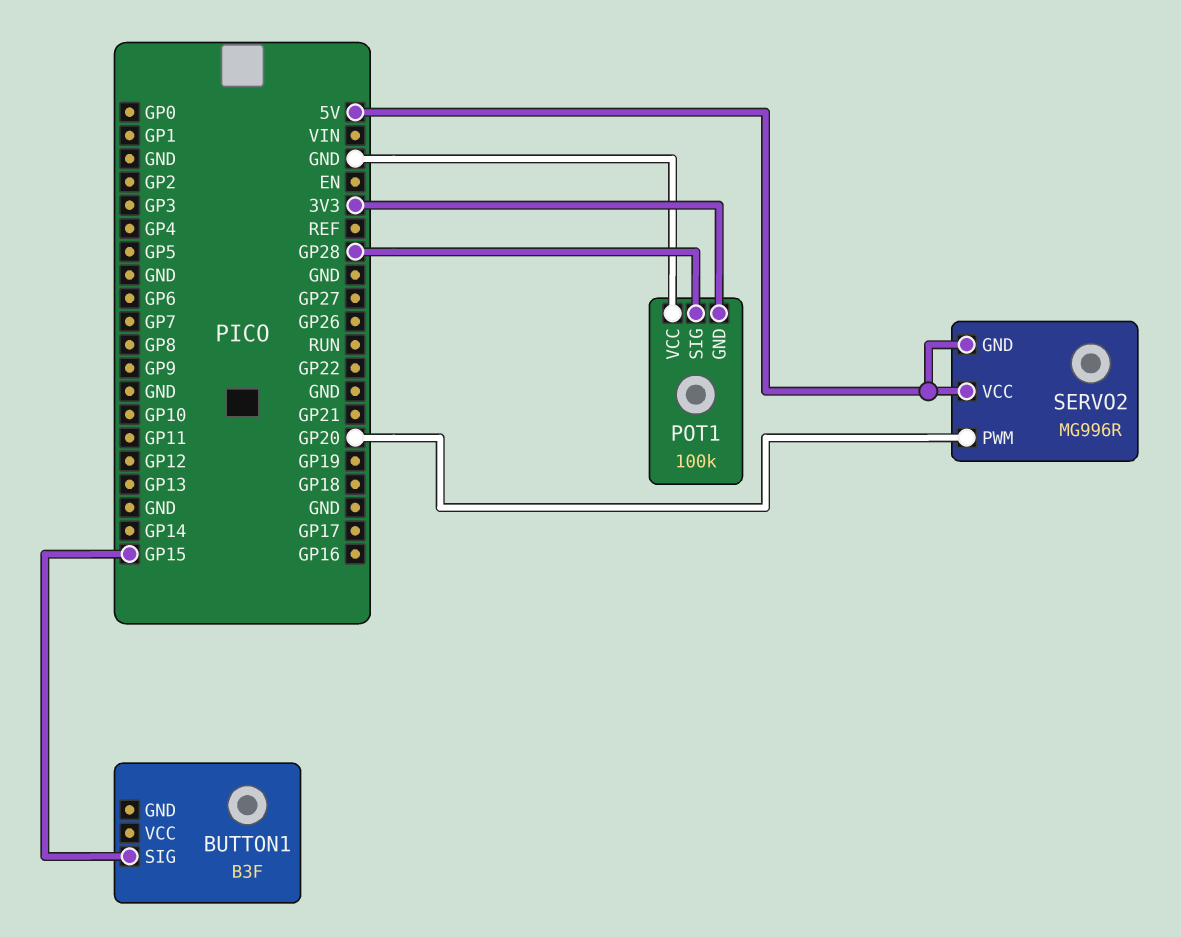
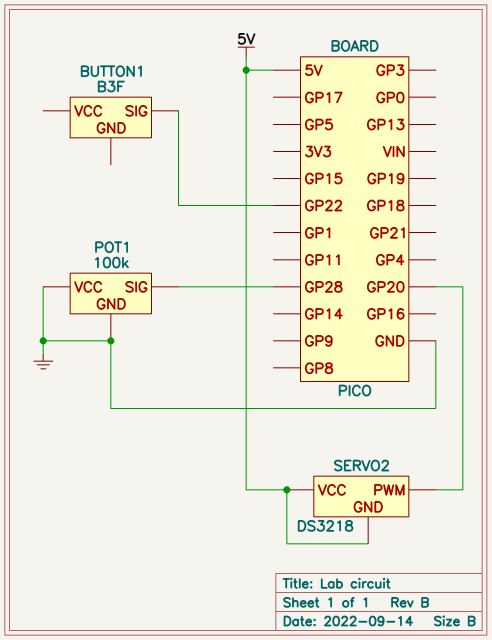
BUTTON1 pin SIG: GP15 -> GP22
POT1 pin GND: 3V3 -> GND
SERVO2: MG996R -> DS3218

